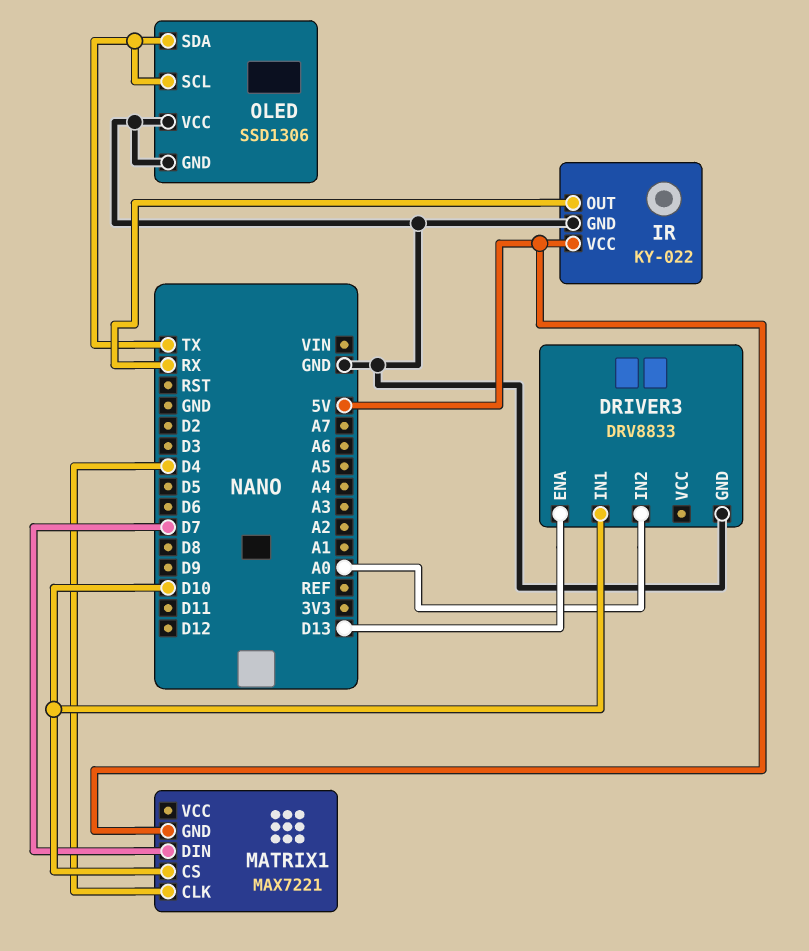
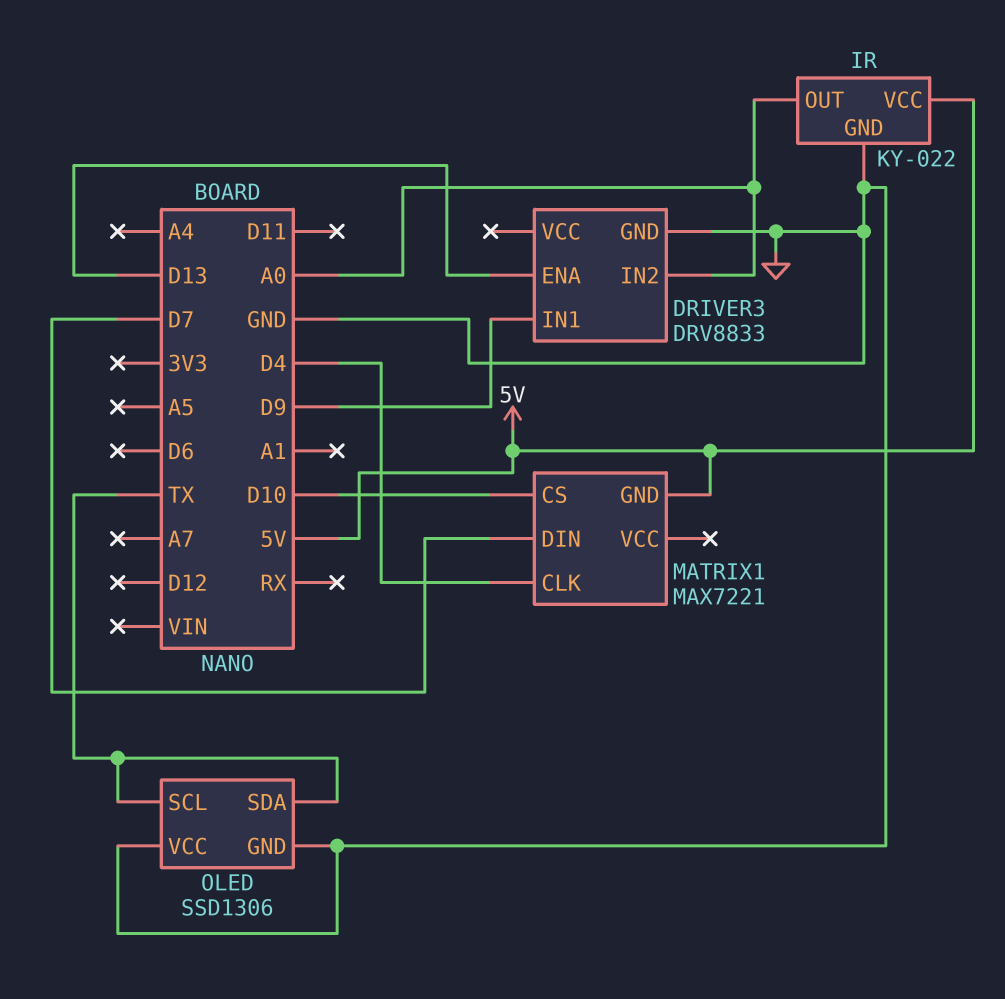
DRIVER3 pin IN1: D10 -> D9
IR pin OUT: RX -> A0

